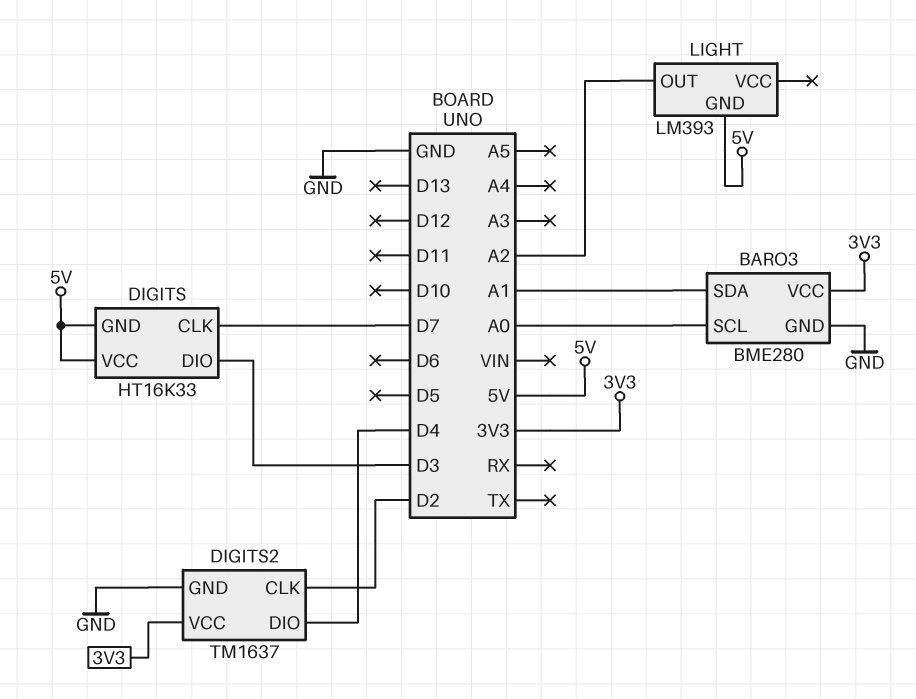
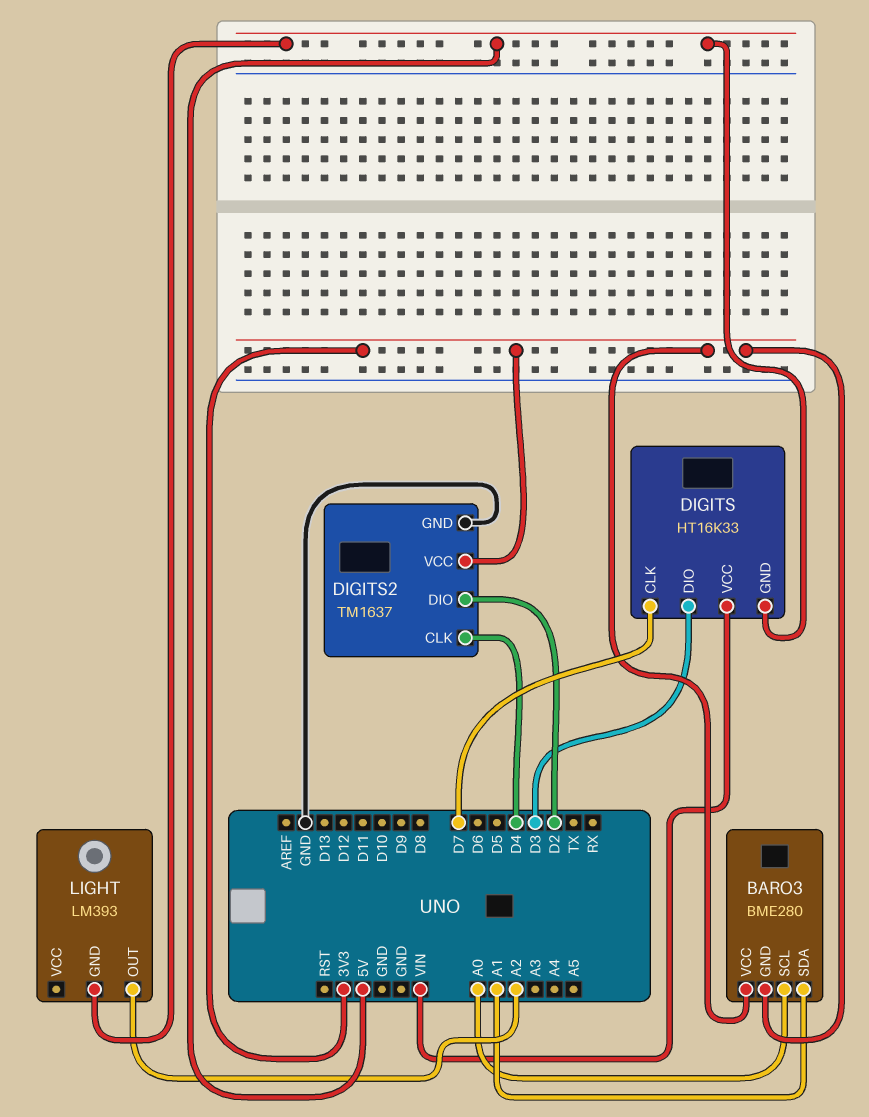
BARO3 pin GND: GND -> 3V3
DIGITS pin VCC: 5V -> VIN
DIGITS2 pin CLK: D2 -> D4
DIGITS2 pin DIO: D4 -> D2

